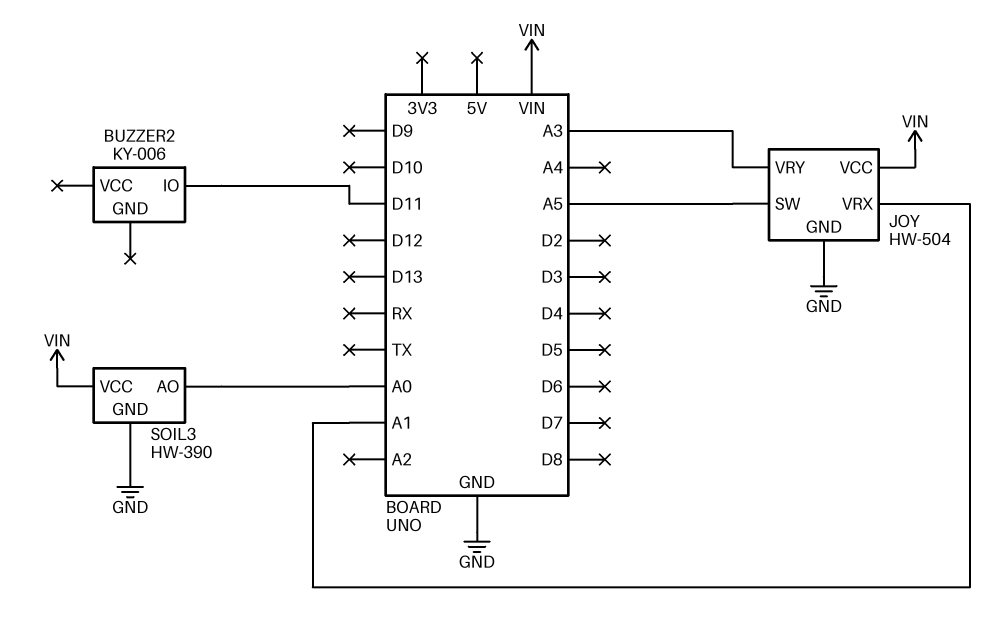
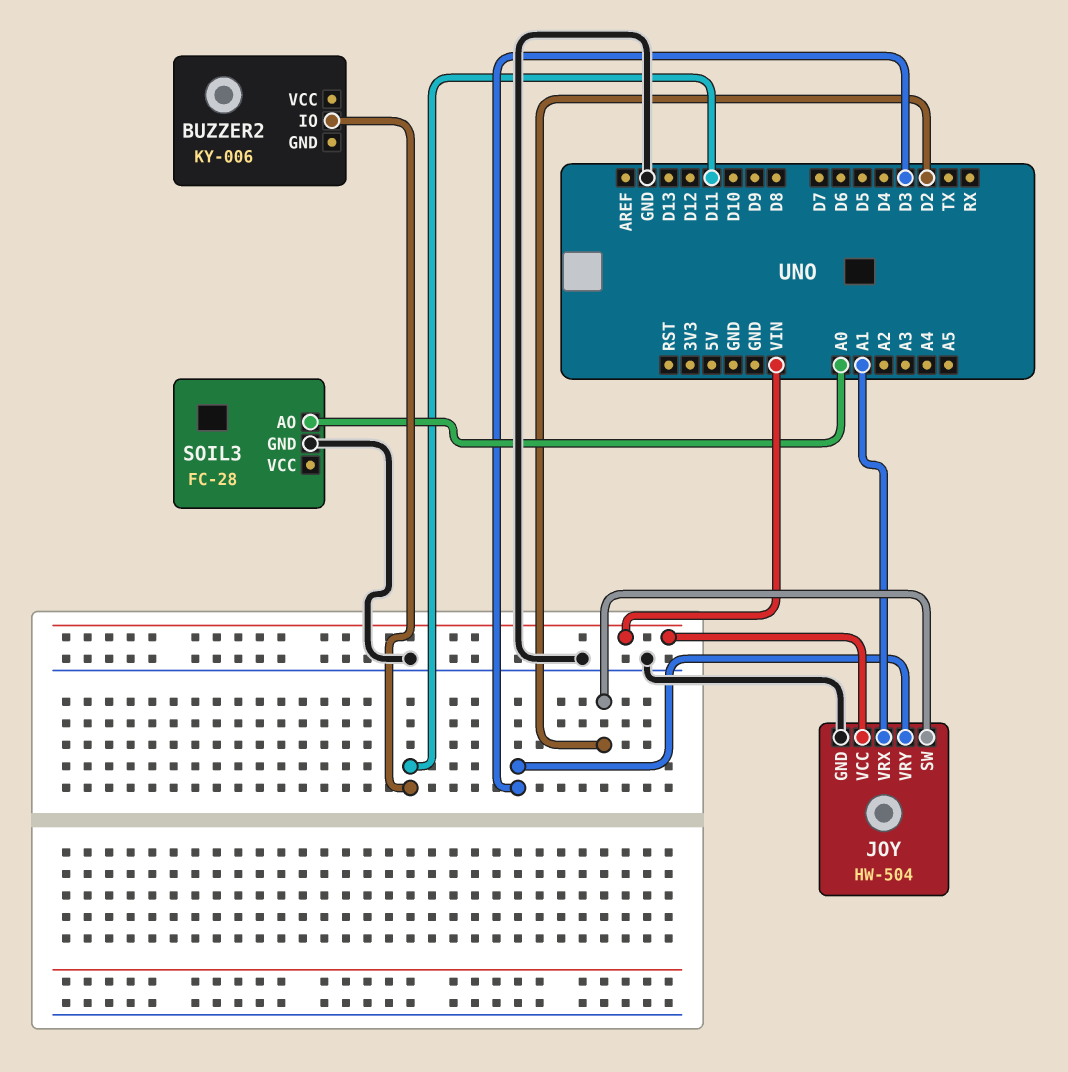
JOY pin SW: A5 -> D2
JOY pin VRY: A3 -> D3
SOIL3: HW-390 -> FC-28
SOIL3 pin VCC: VIN -> none

